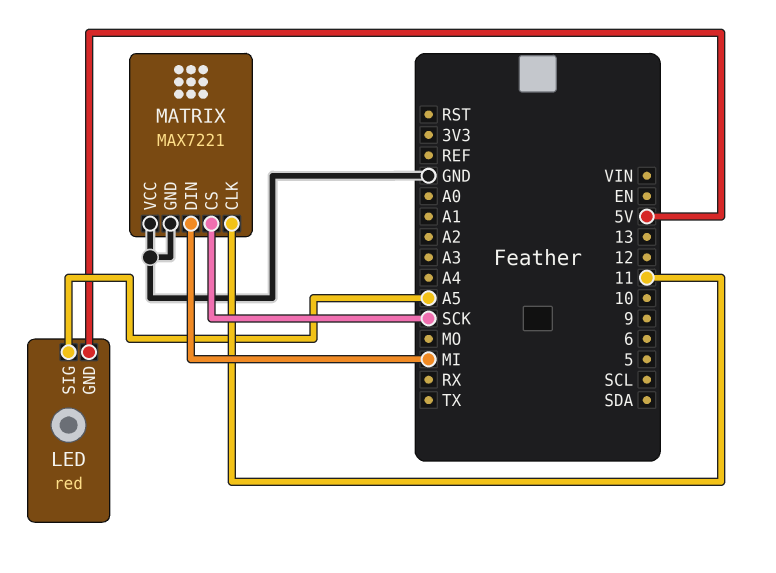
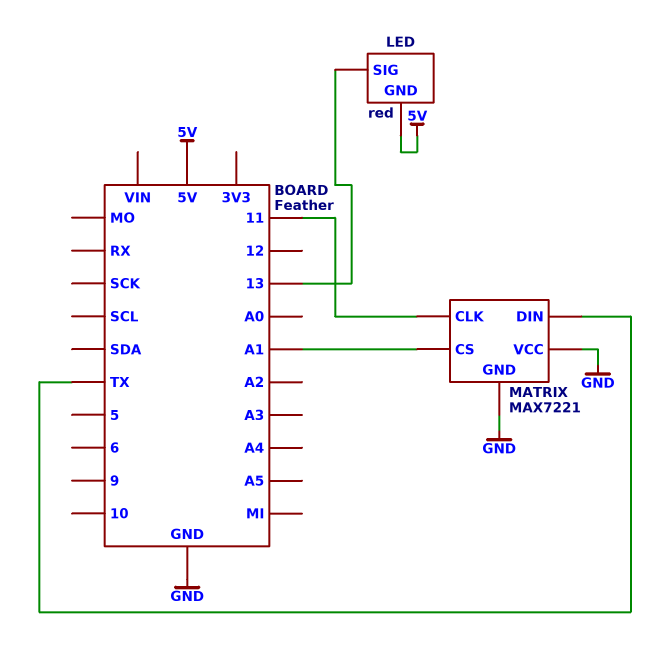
LED pin SIG: A5 -> 13
MATRIX pin CS: SCK -> A1
MATRIX pin DIN: MI -> TX

